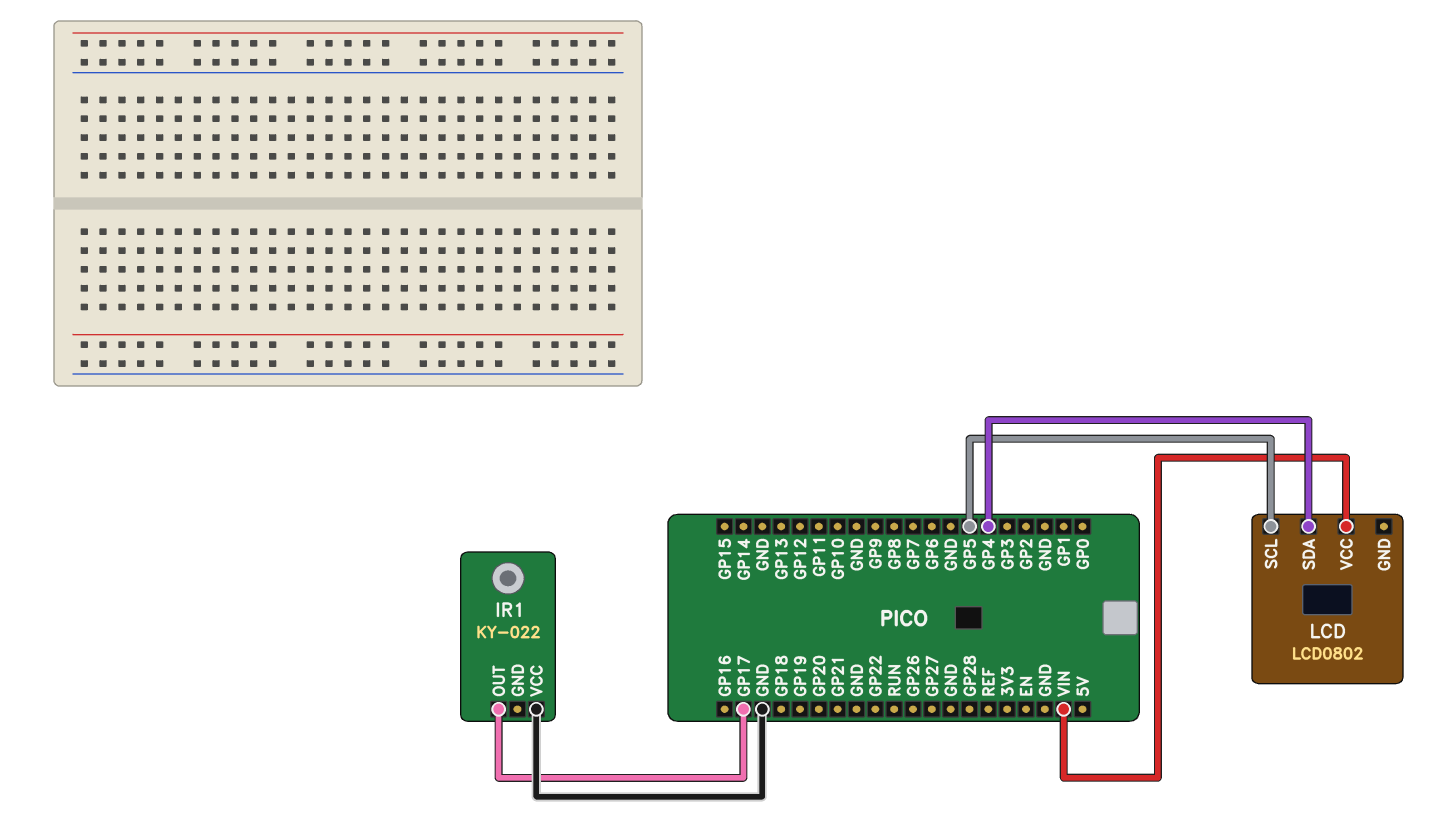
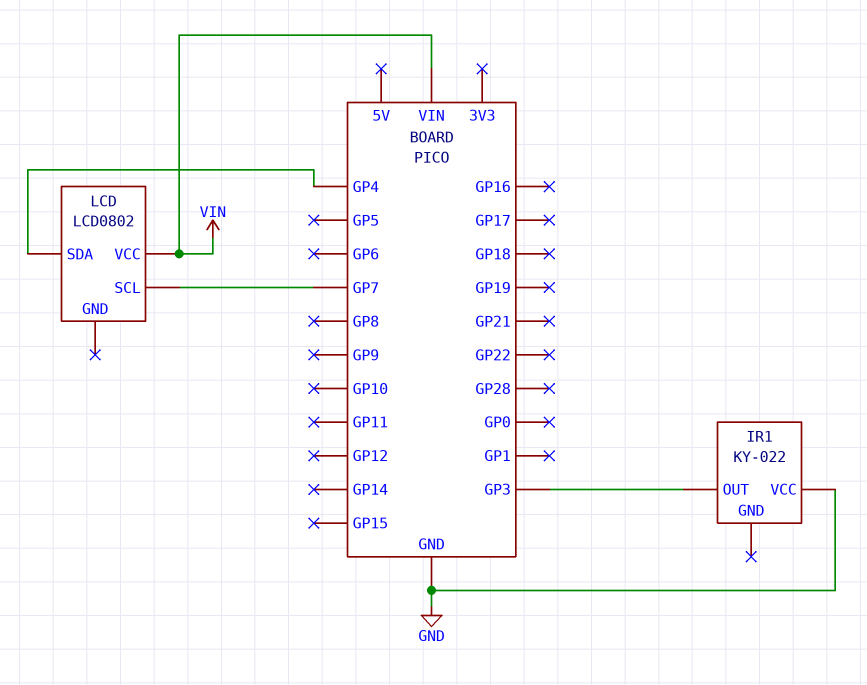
IR1 pin OUT: GP17 -> GP3
LCD pin SCL: GP5 -> GP7

